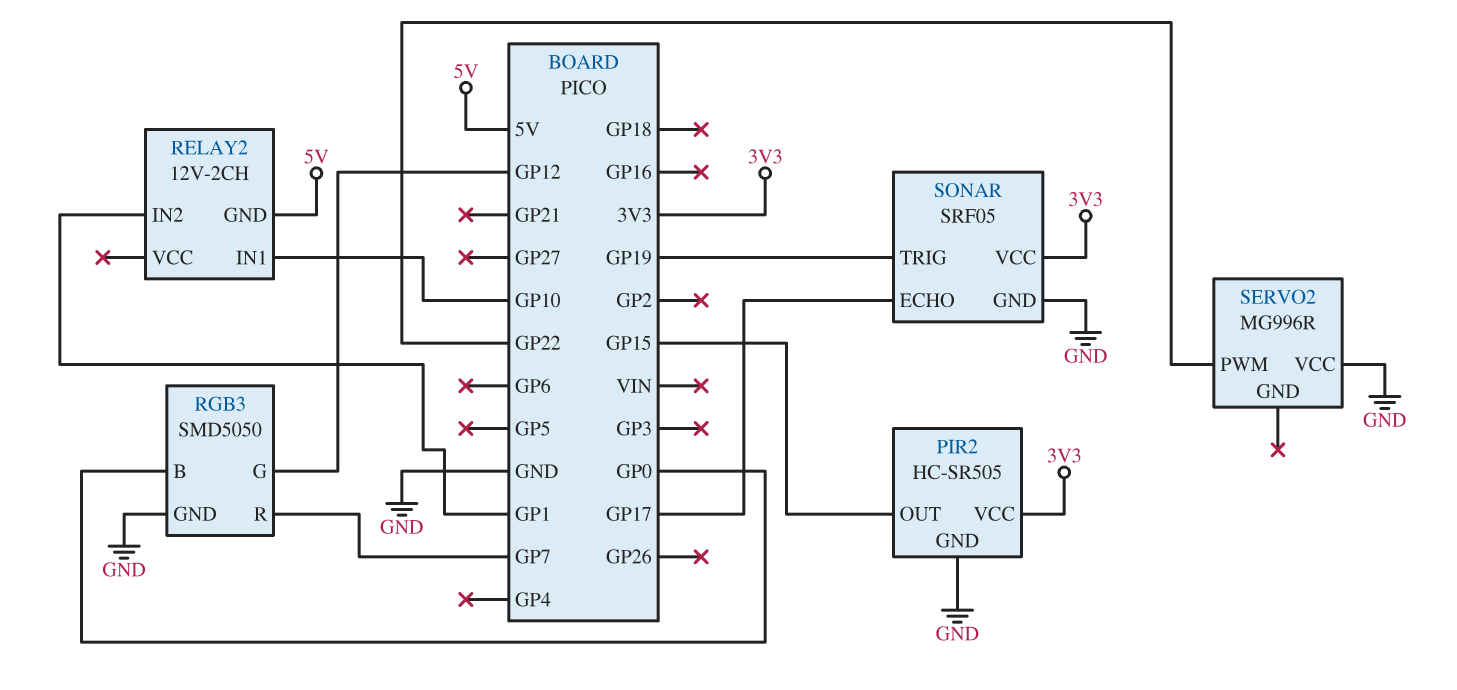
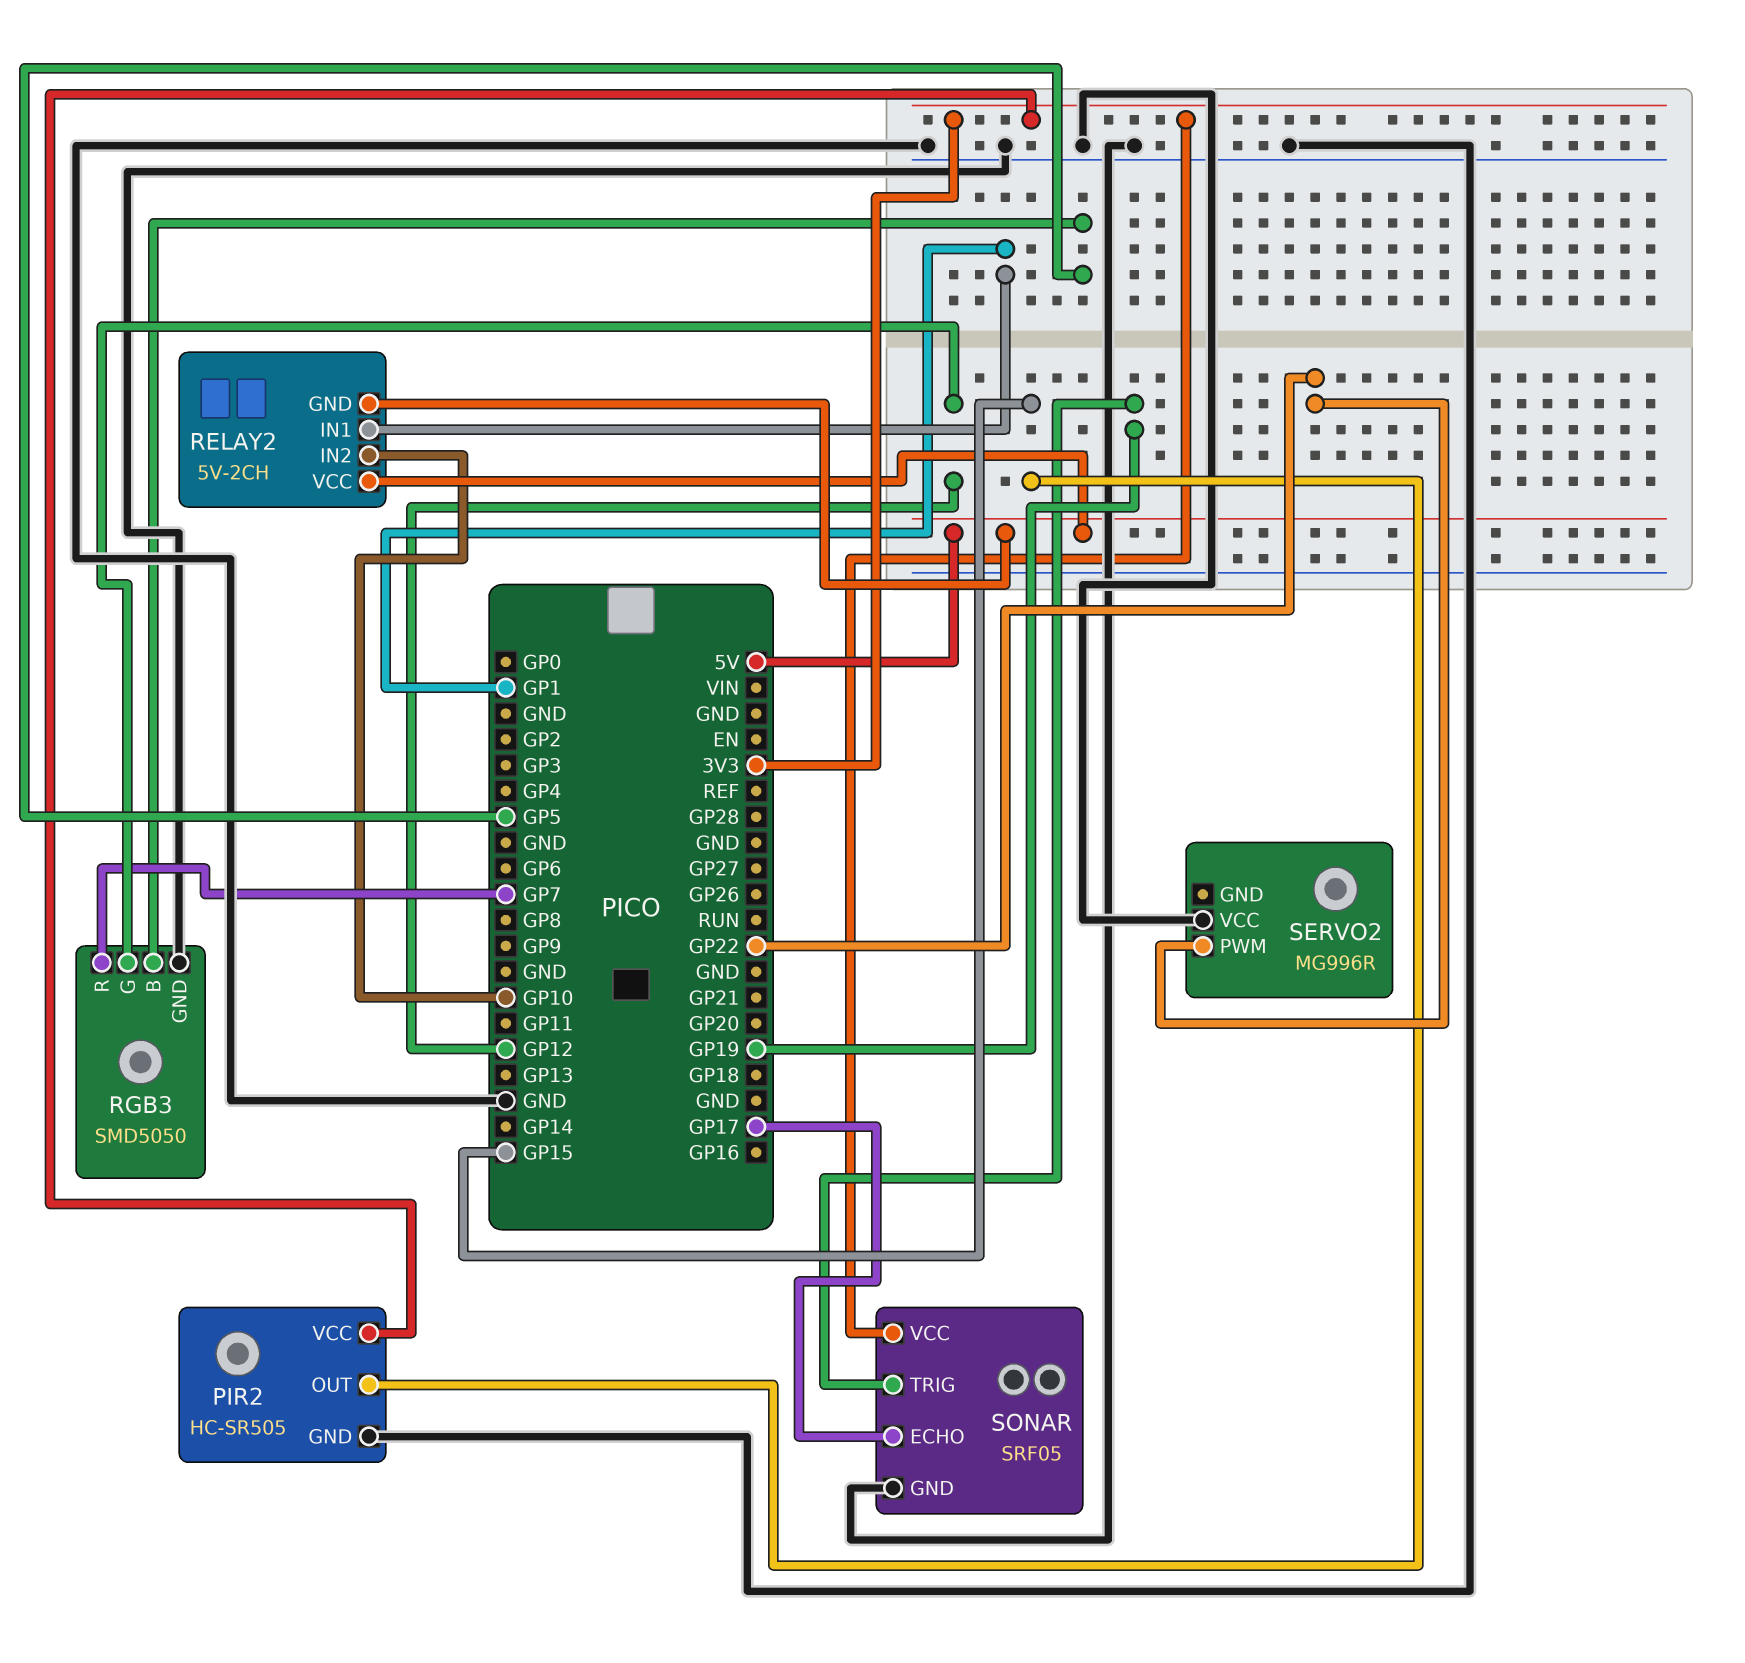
RELAY2: 12V-2CH -> 5V-2CH
RELAY2 pin IN1: GP10 -> GP1
RELAY2 pin IN2: GP1 -> GP10
RELAY2 pin VCC: none -> 5V
RGB3 pin B: GP0 -> GP5

